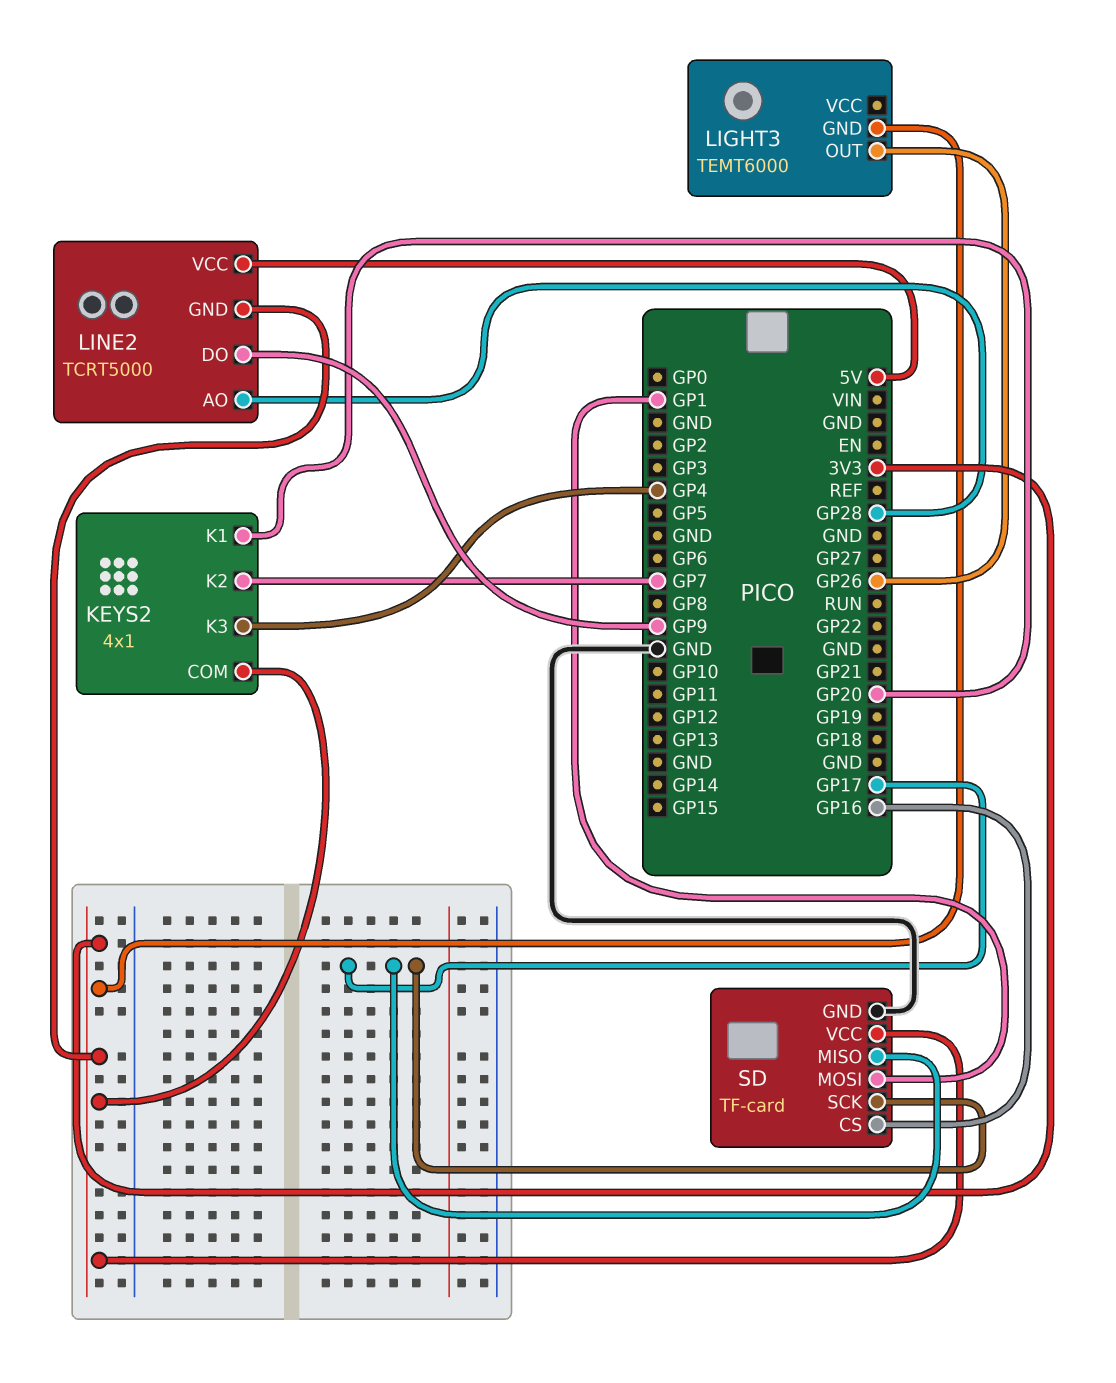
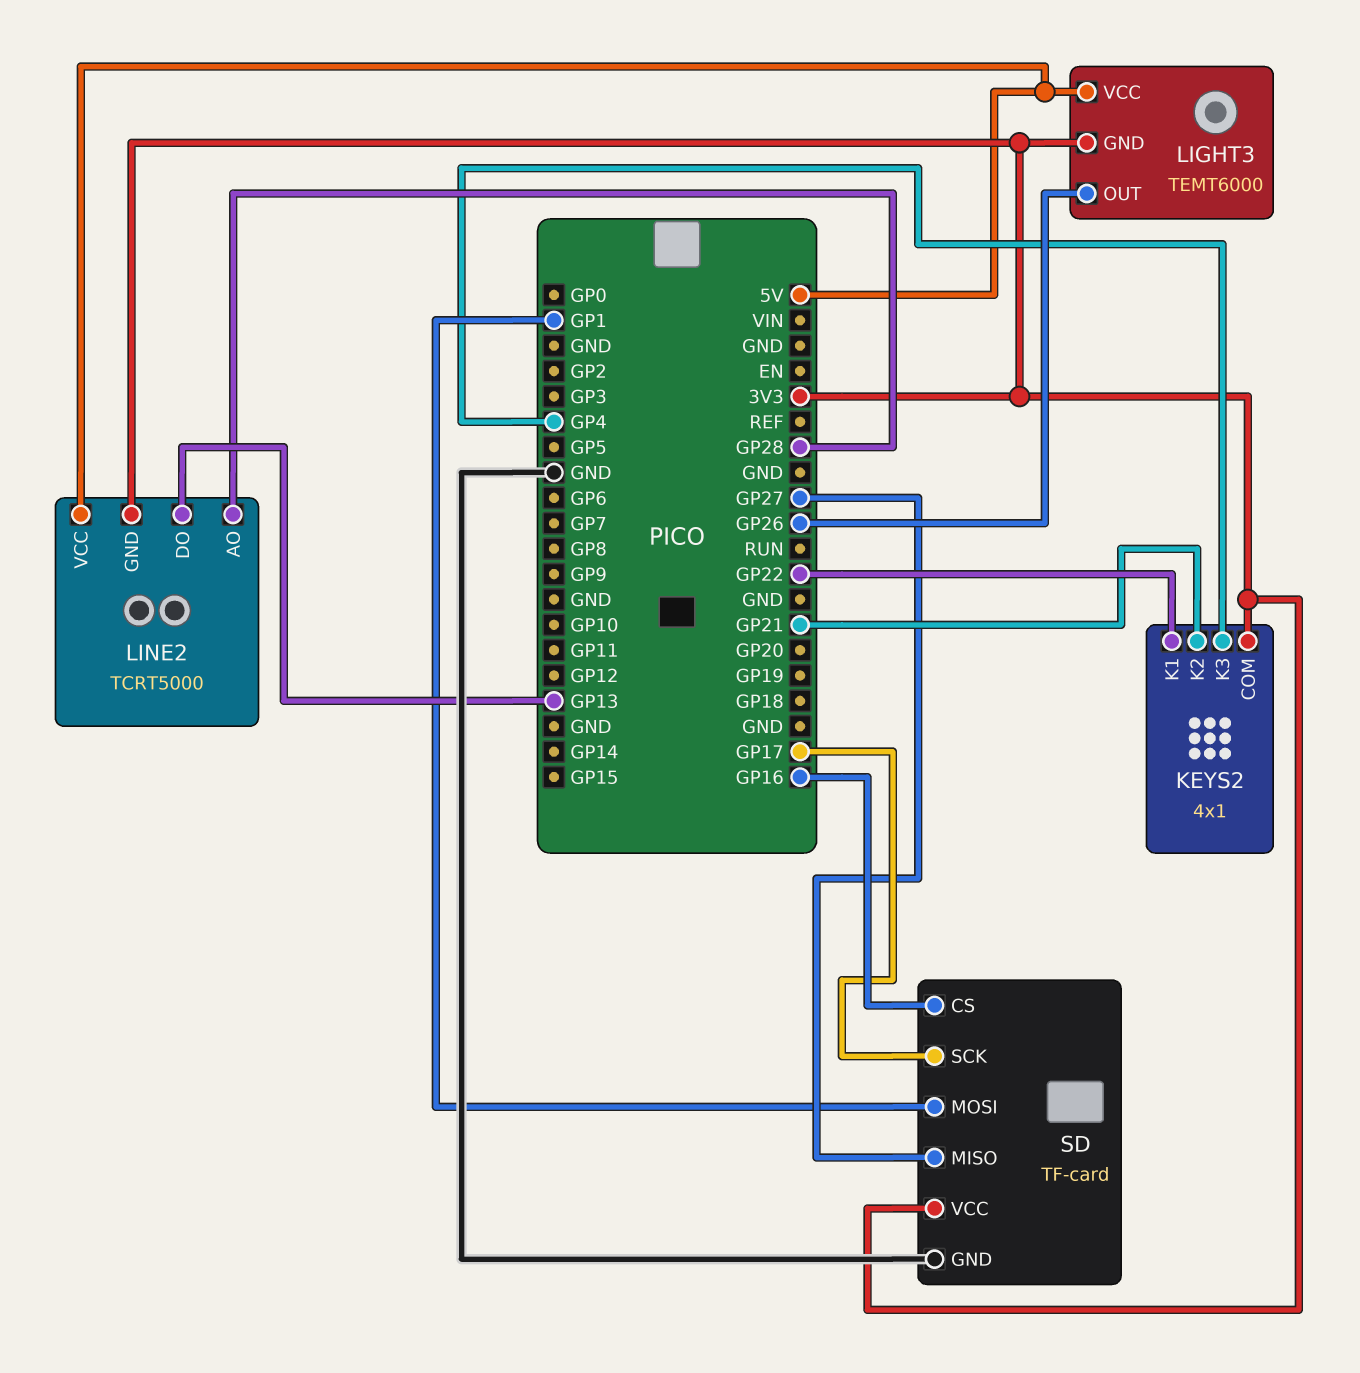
KEYS2 pin K1: GP20 -> GP22
KEYS2 pin K2: GP7 -> GP21
LIGHT3 pin VCC: none -> 5V
LINE2 pin DO: GP9 -> GP13
SD pin MISO: GP17 -> GP27

